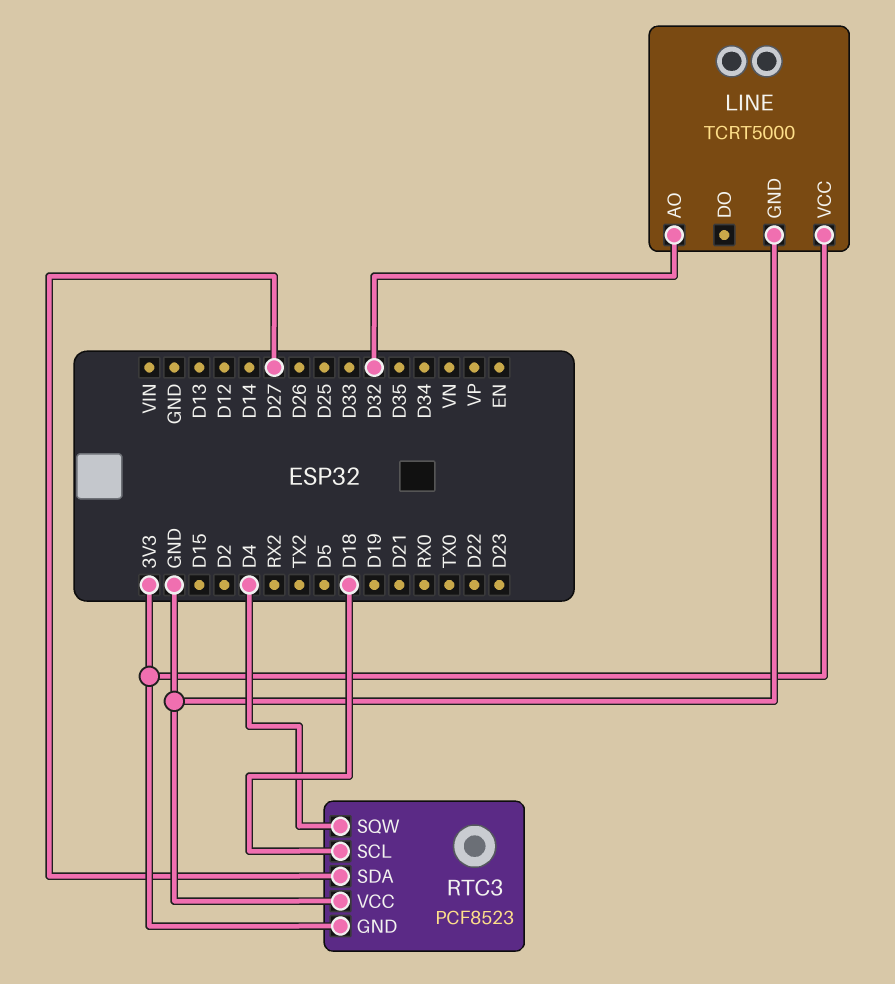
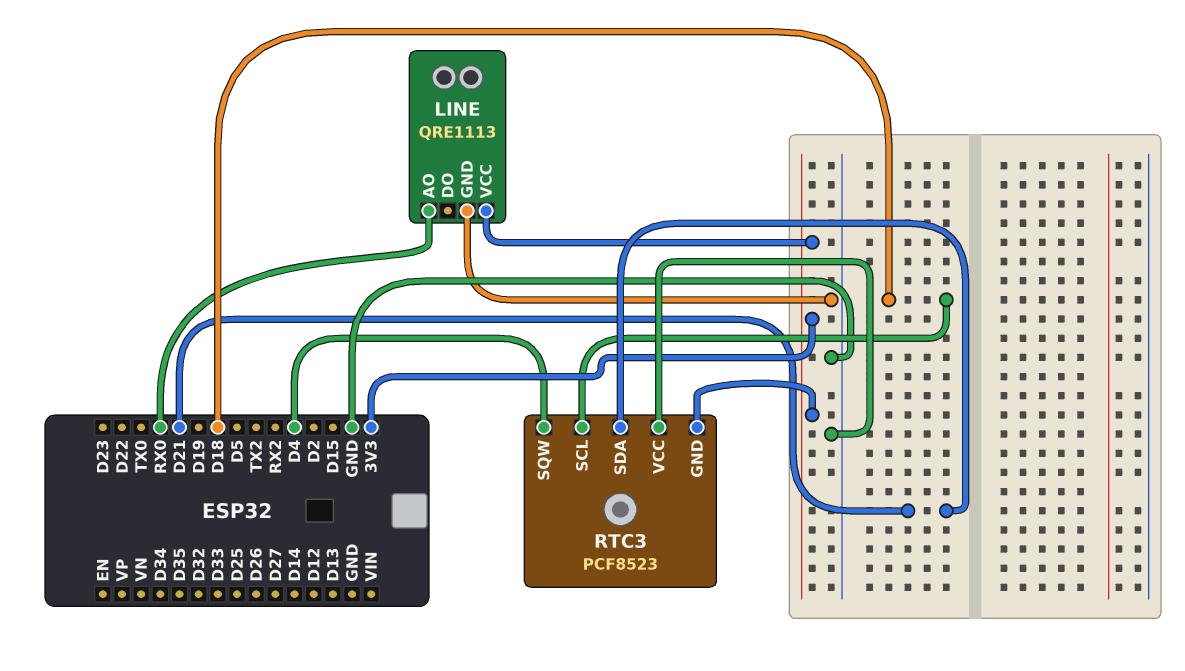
LINE: TCRT5000 -> QRE1113
LINE pin AO: D32 -> RX0
RTC3 pin SDA: D27 -> D21

